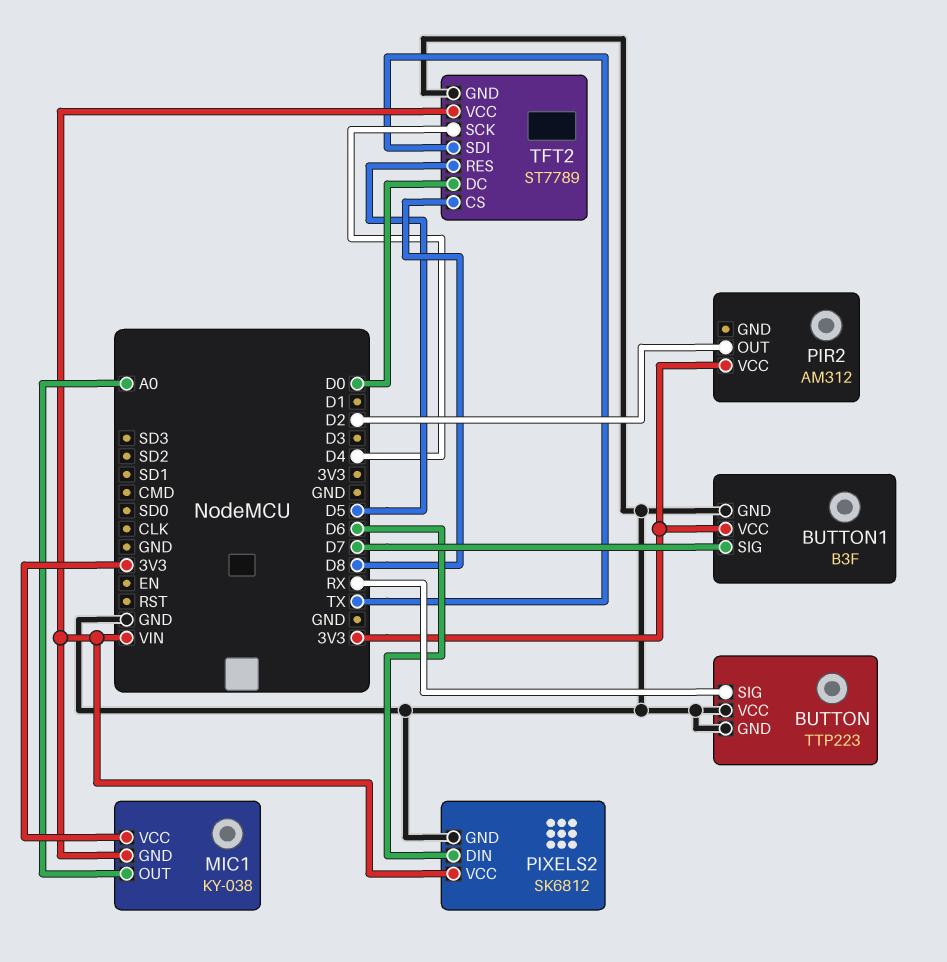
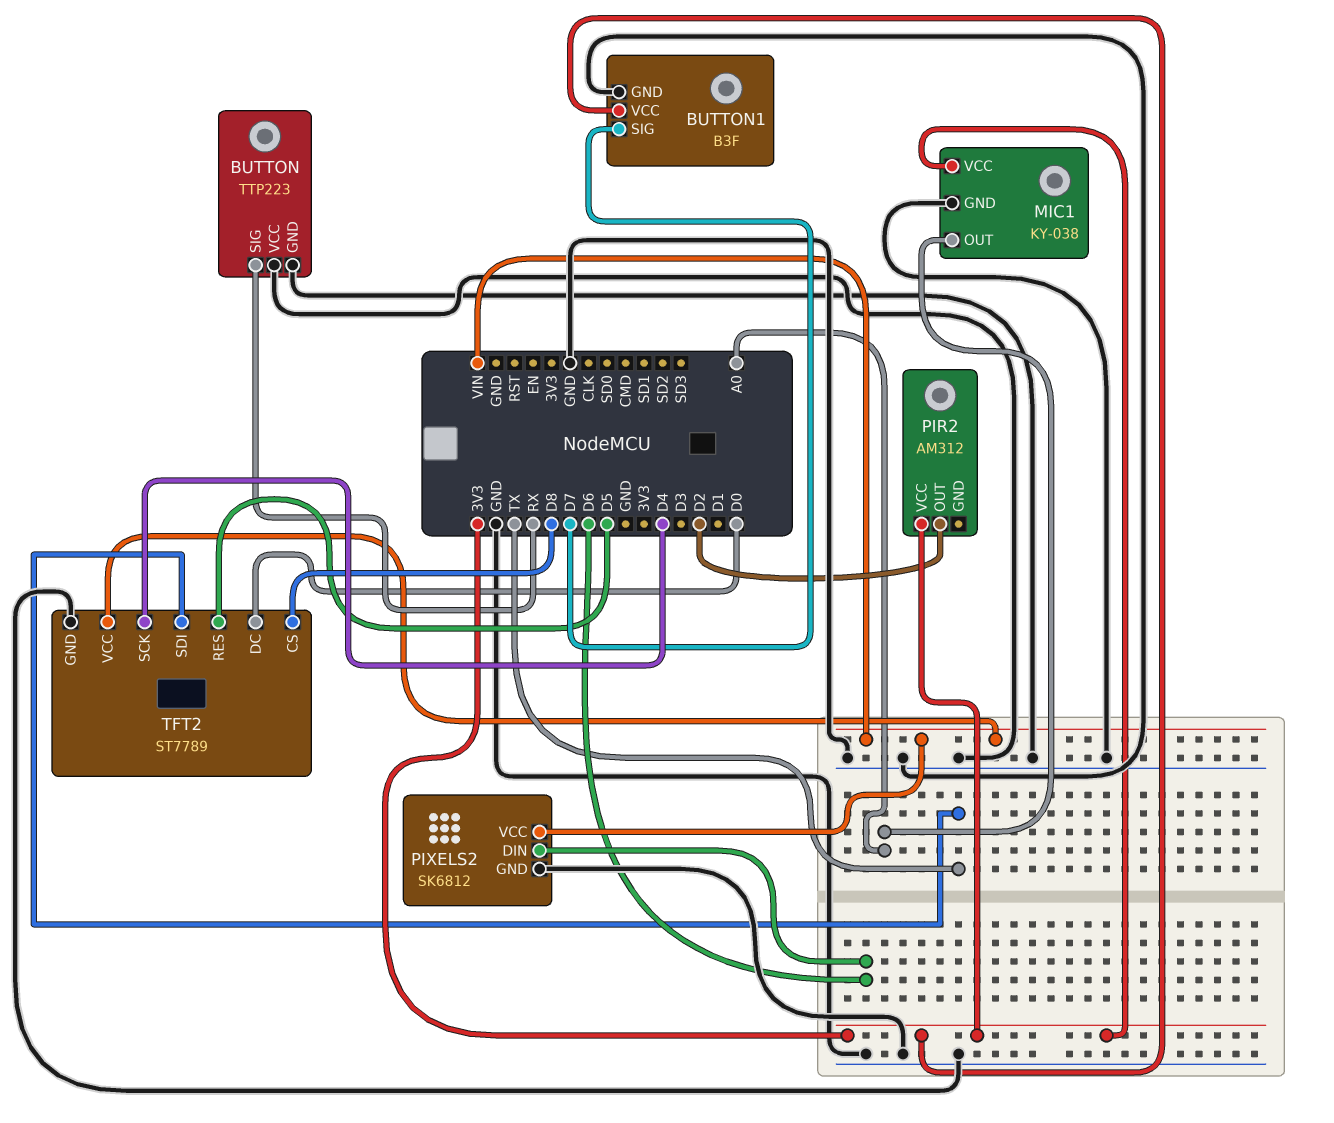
MIC1 pin GND: VIN -> GND

